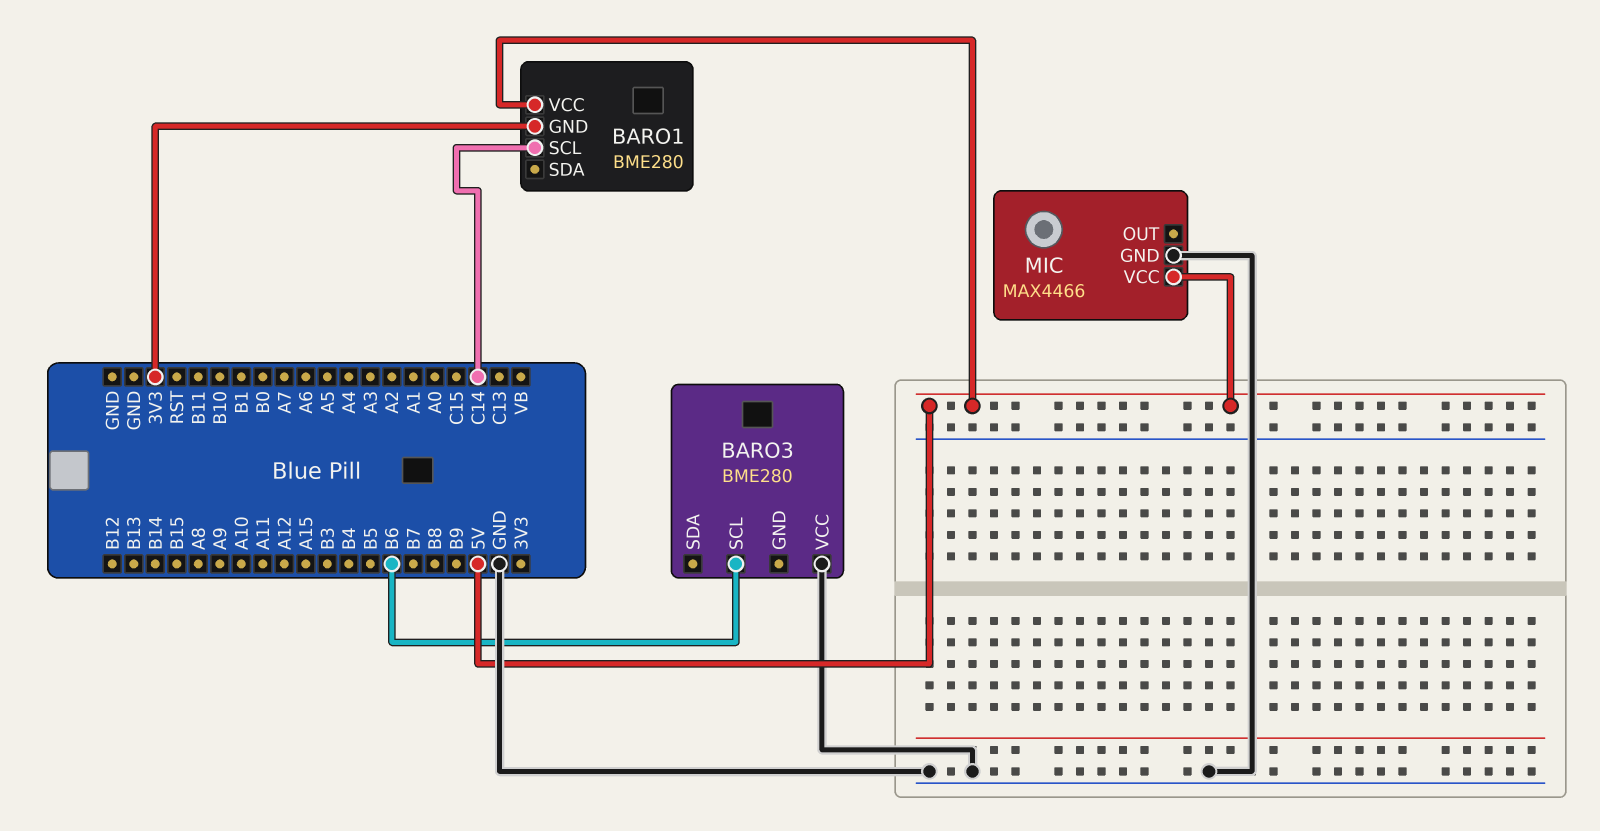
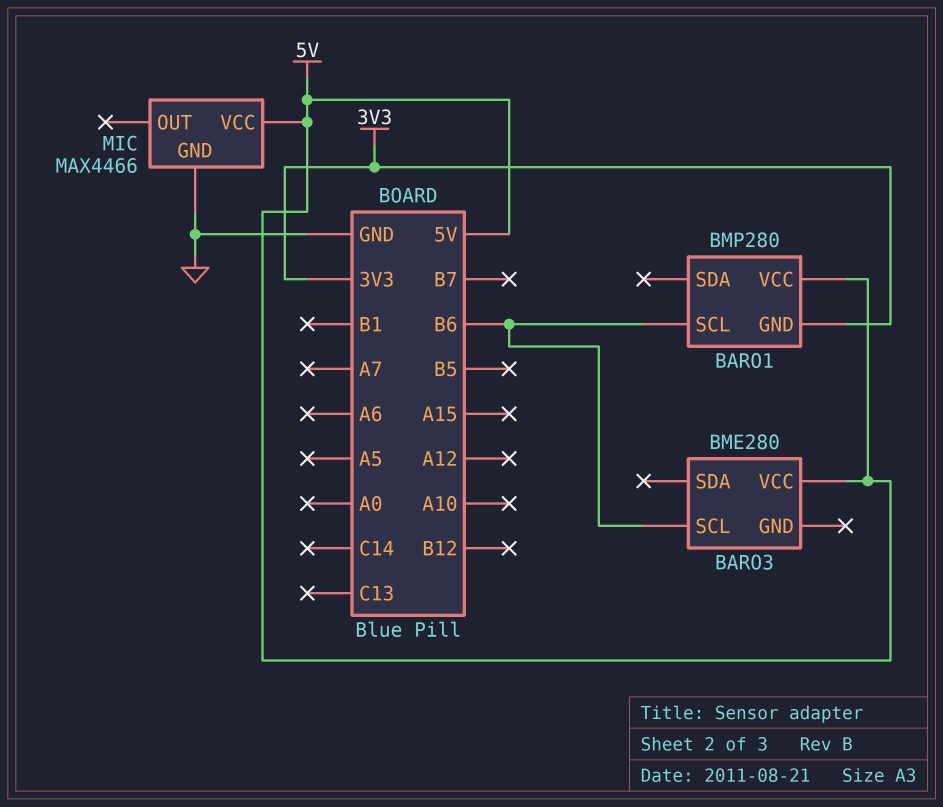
BARO1: BME280 -> BMP280
BARO1 pin SCL: C14 -> B6
BARO3 pin VCC: GND -> 5V

